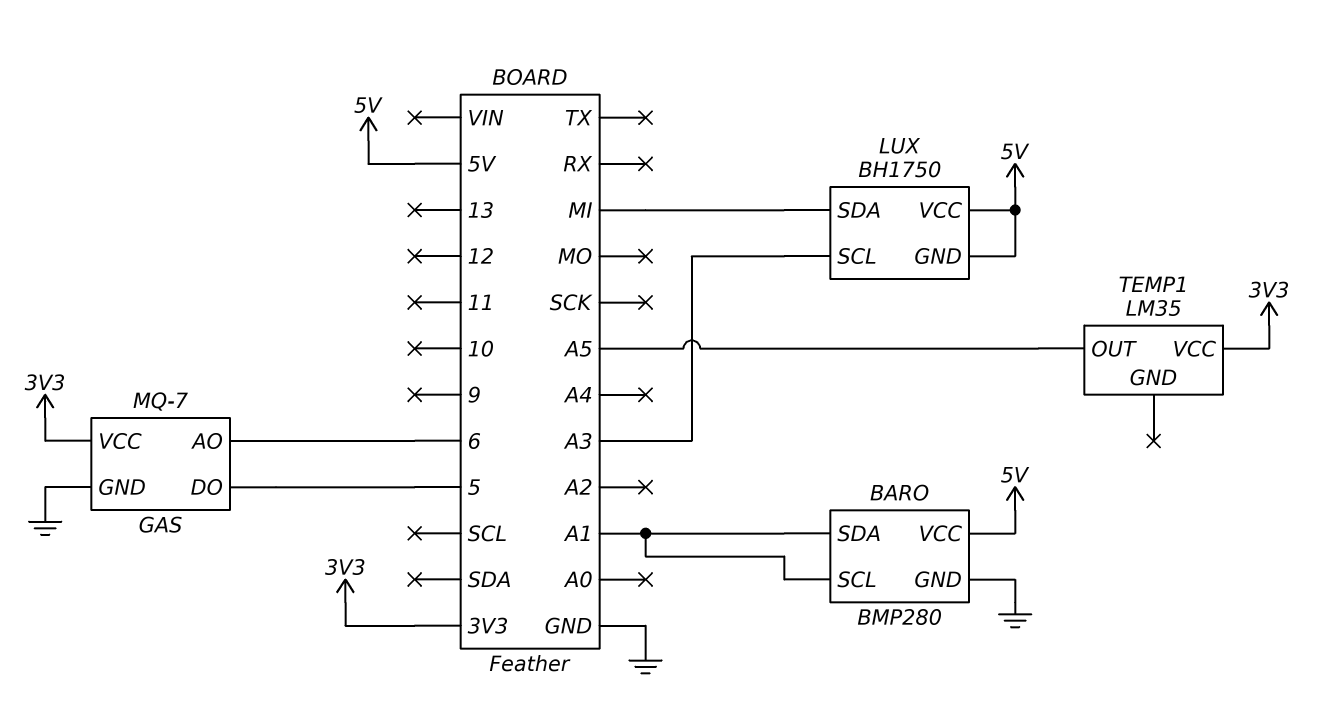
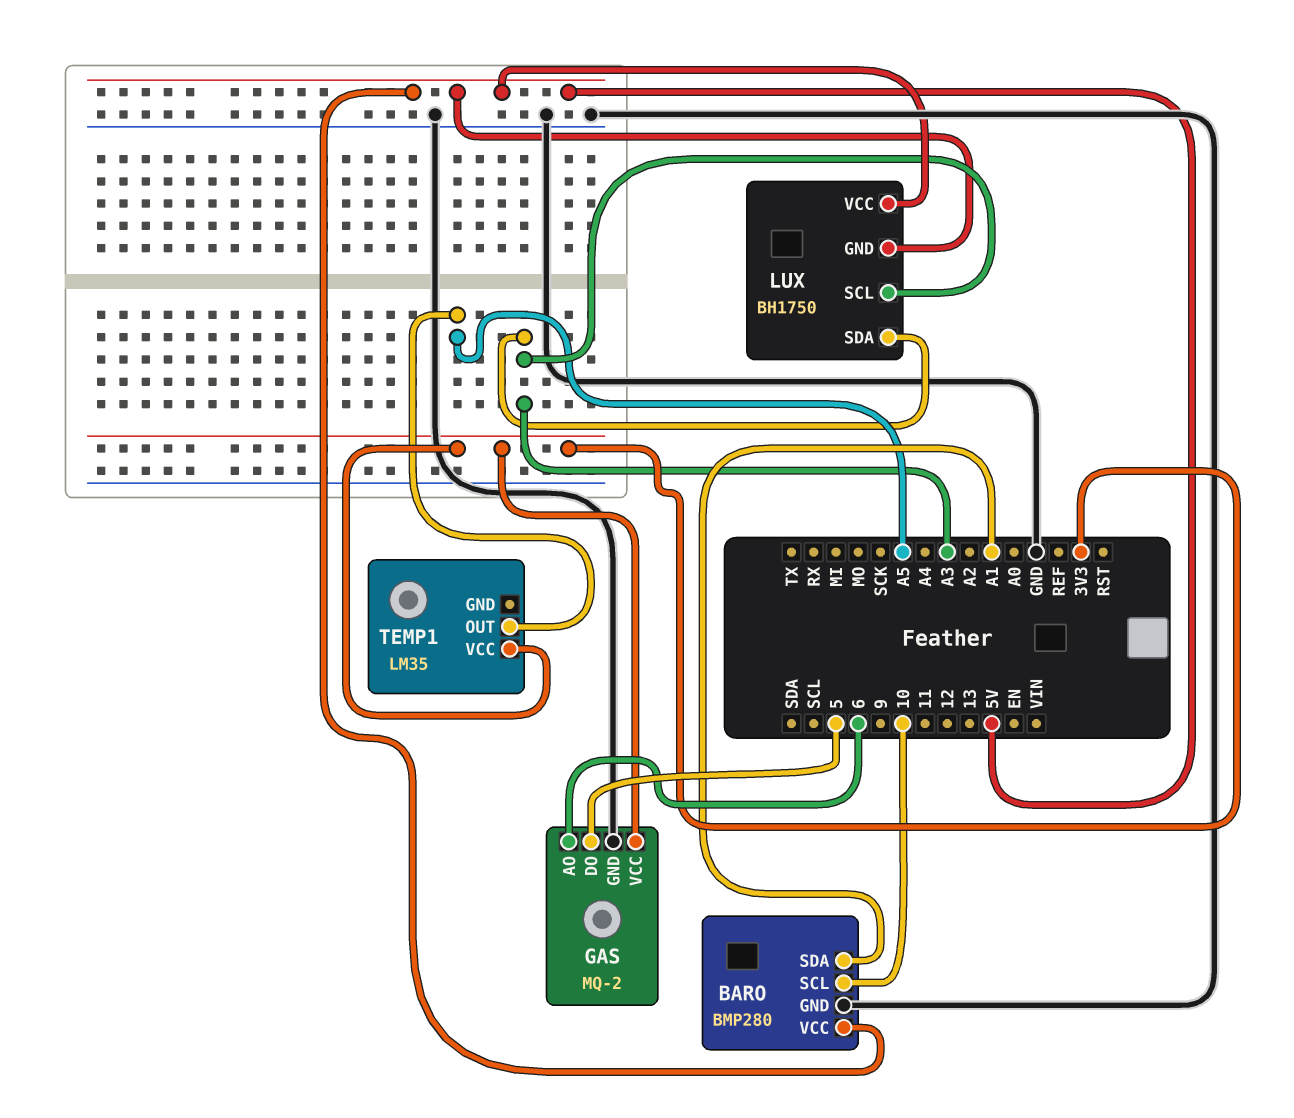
BARO pin SCL: A1 -> 10
GAS: MQ-7 -> MQ-2
LUX pin SDA: MI -> A3

